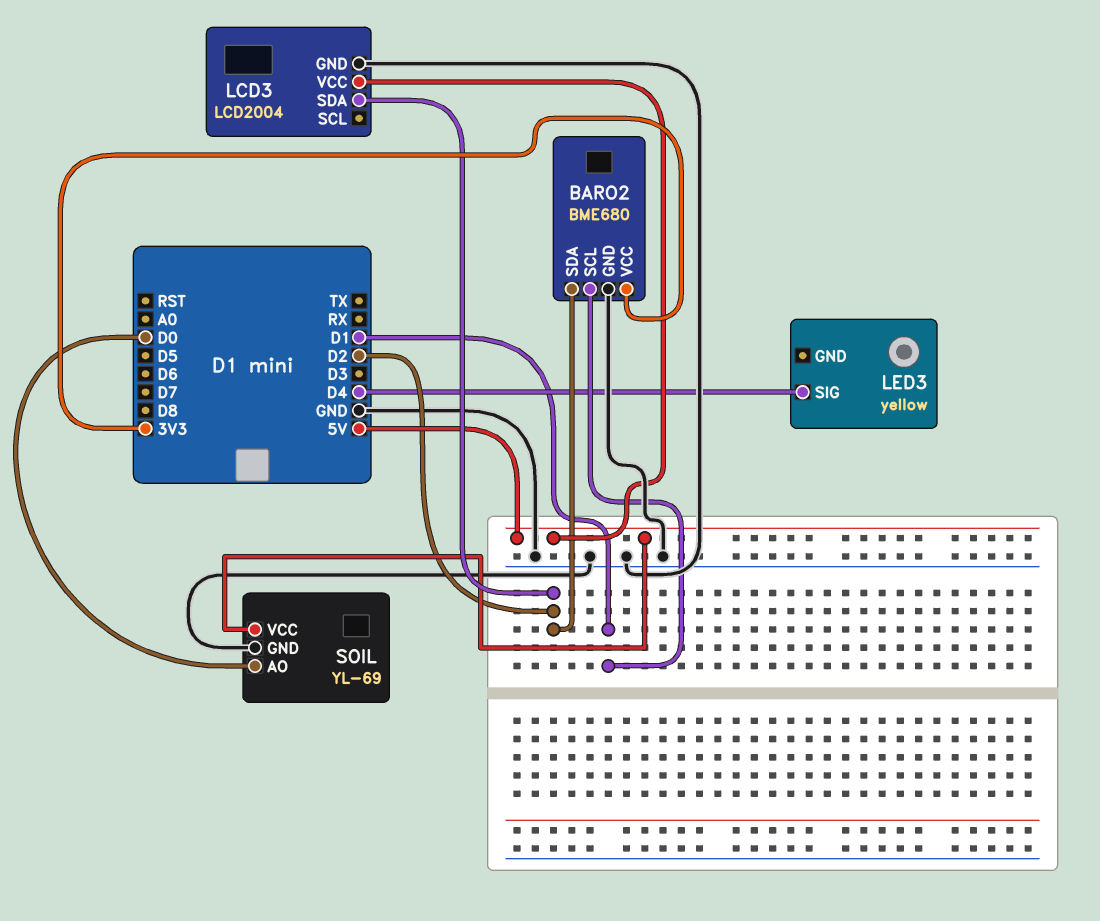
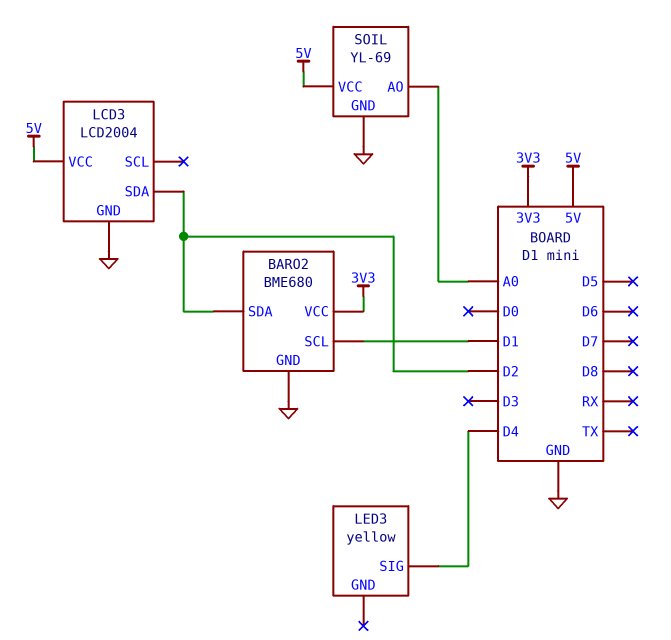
SOIL pin AO: D0 -> A0

